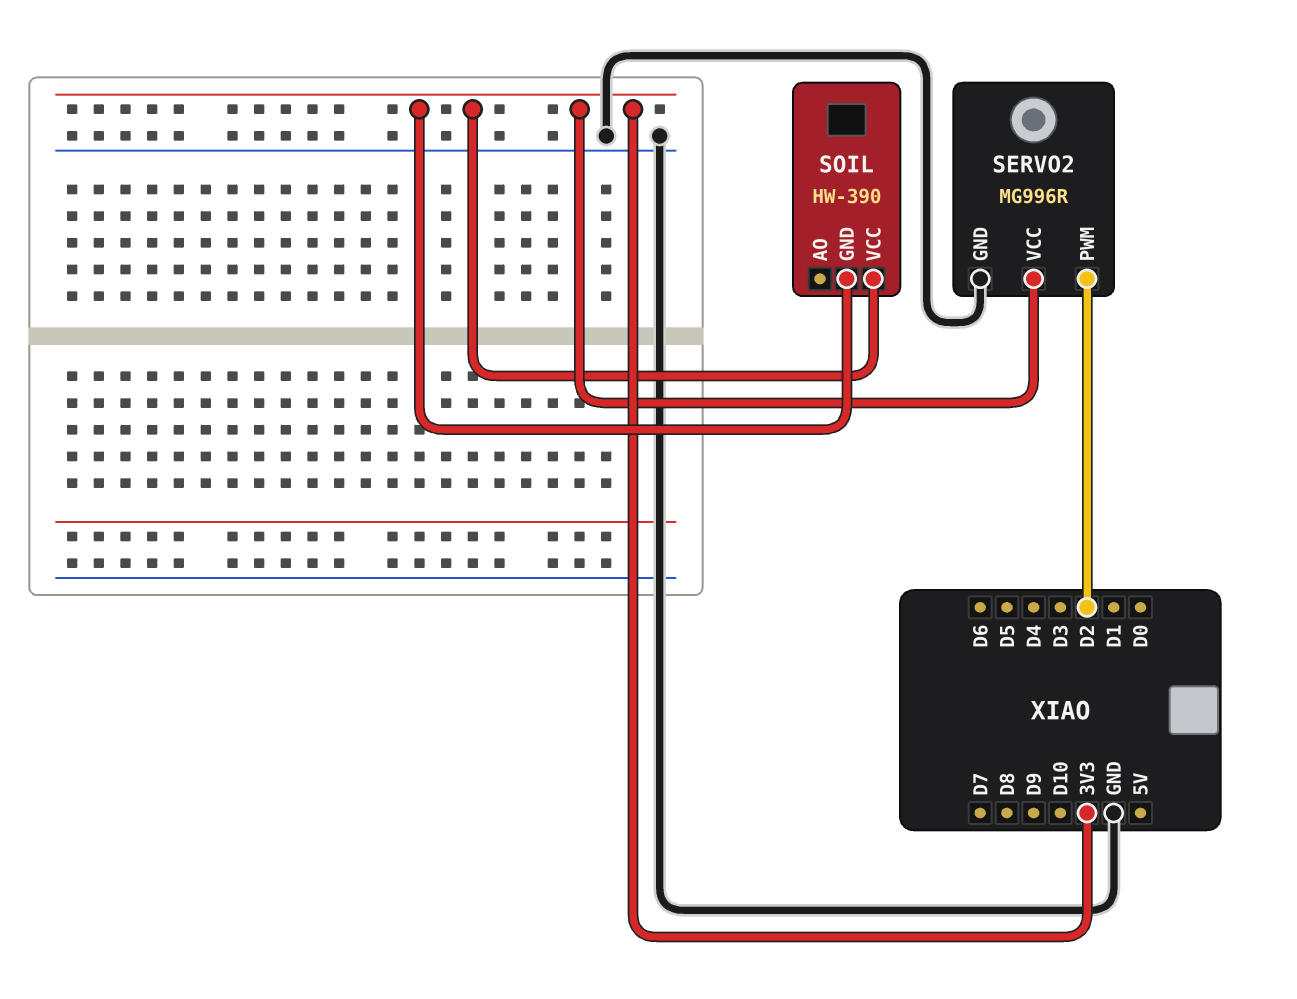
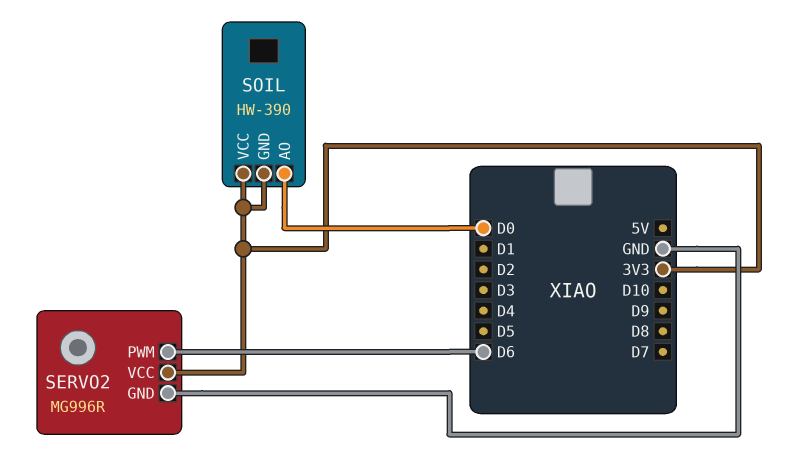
SERVO2 pin PWM: D2 -> D6
SOIL pin AO: none -> D0

